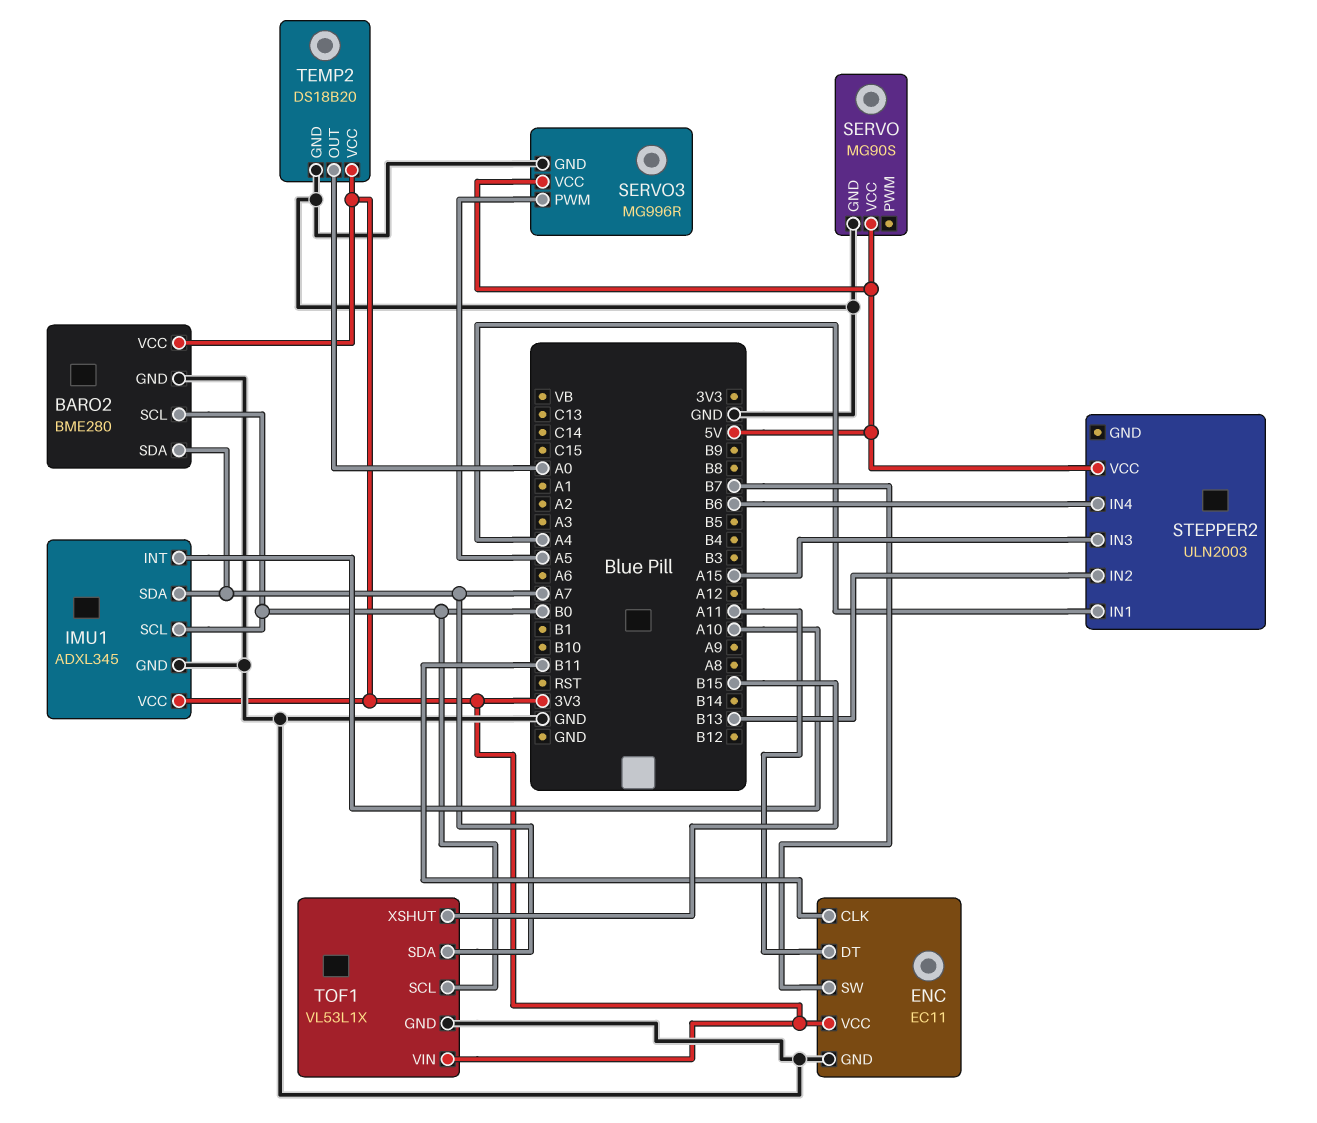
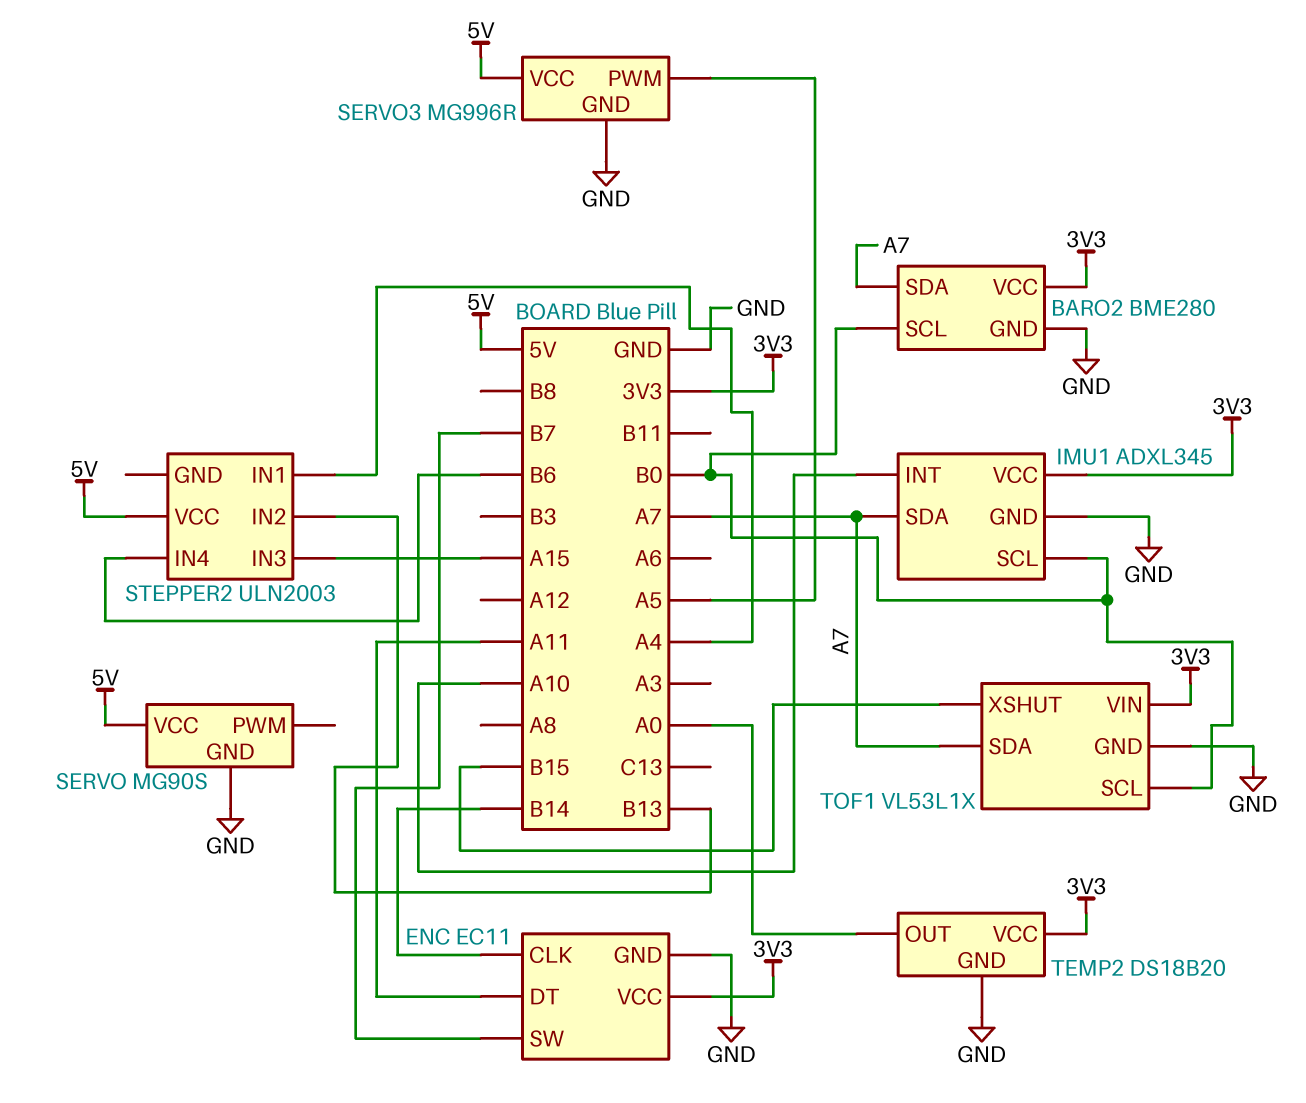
ENC pin CLK: B11 -> B14

